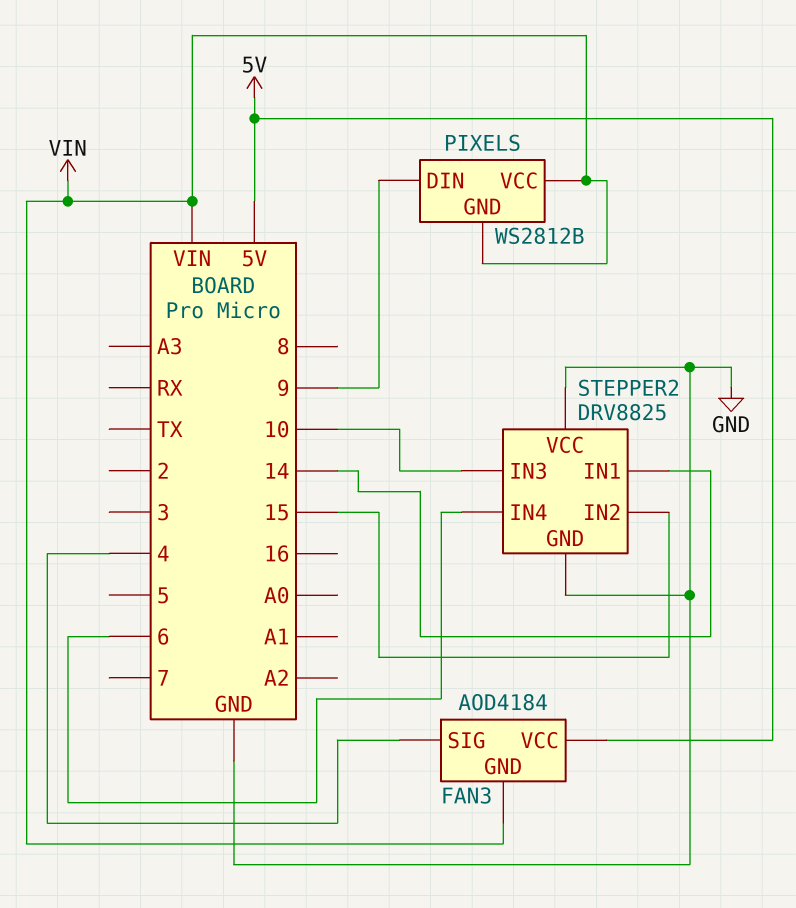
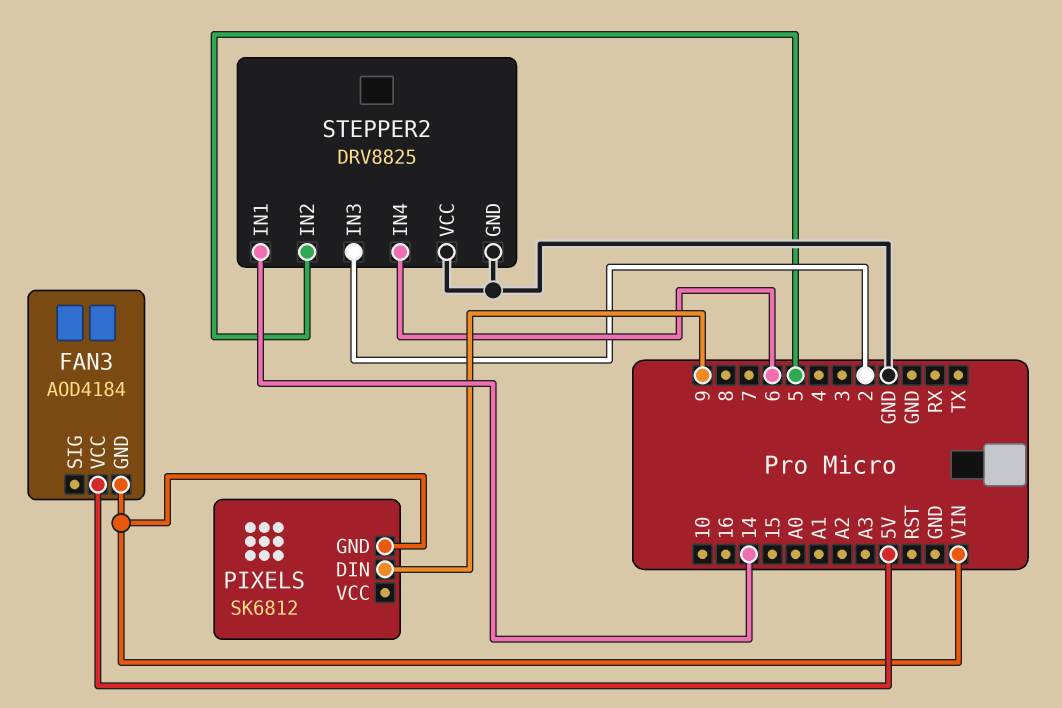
FAN3 pin SIG: 4 -> none
PIXELS: WS2812B -> SK6812
PIXELS pin VCC: VIN -> none
STEPPER2 pin IN2: 15 -> 5
STEPPER2 pin IN3: 10 -> 2

